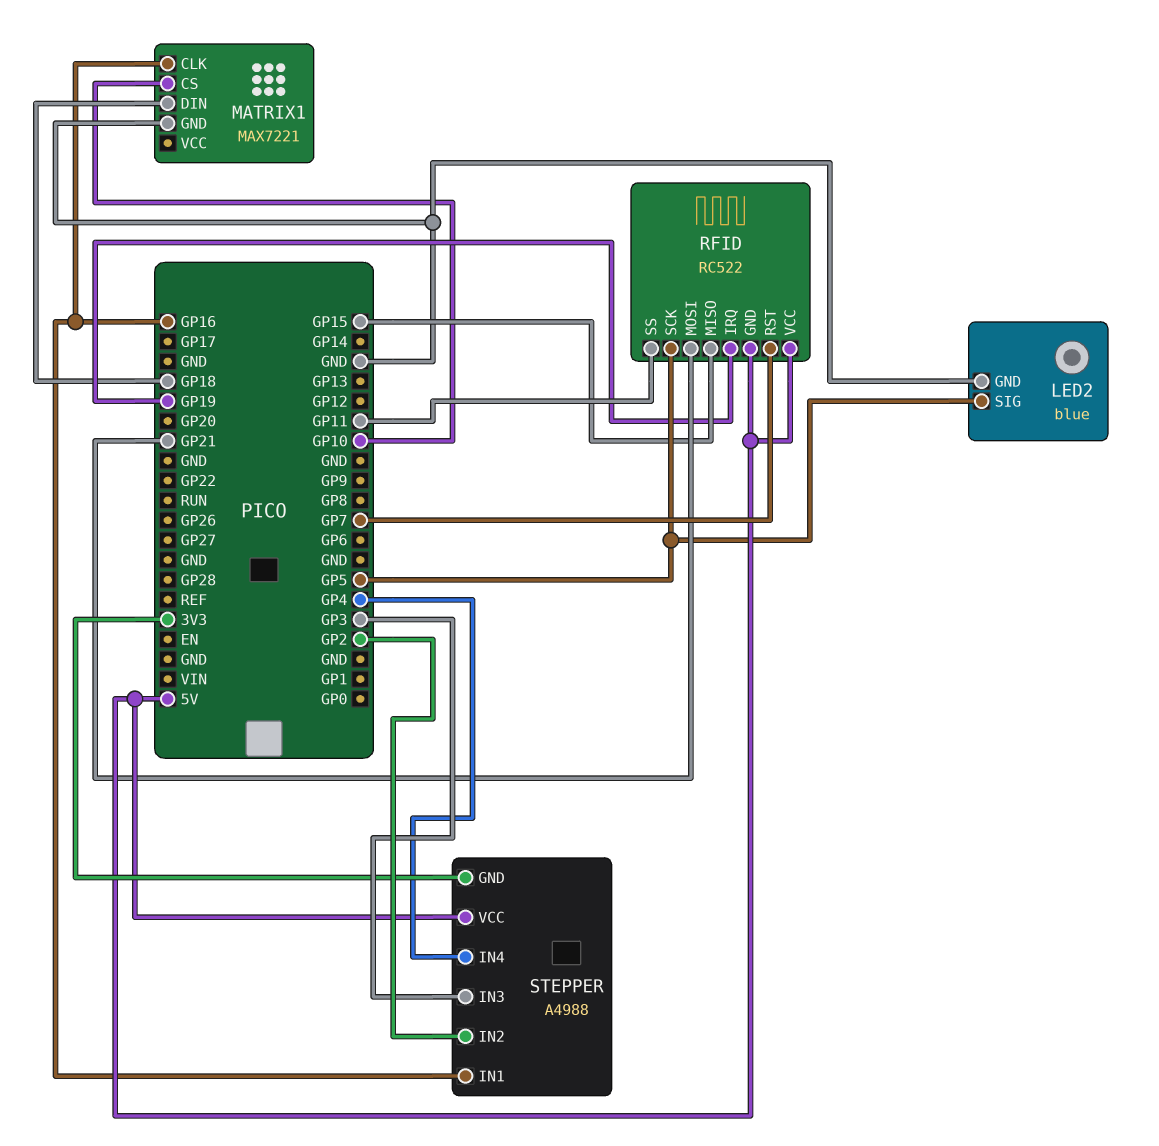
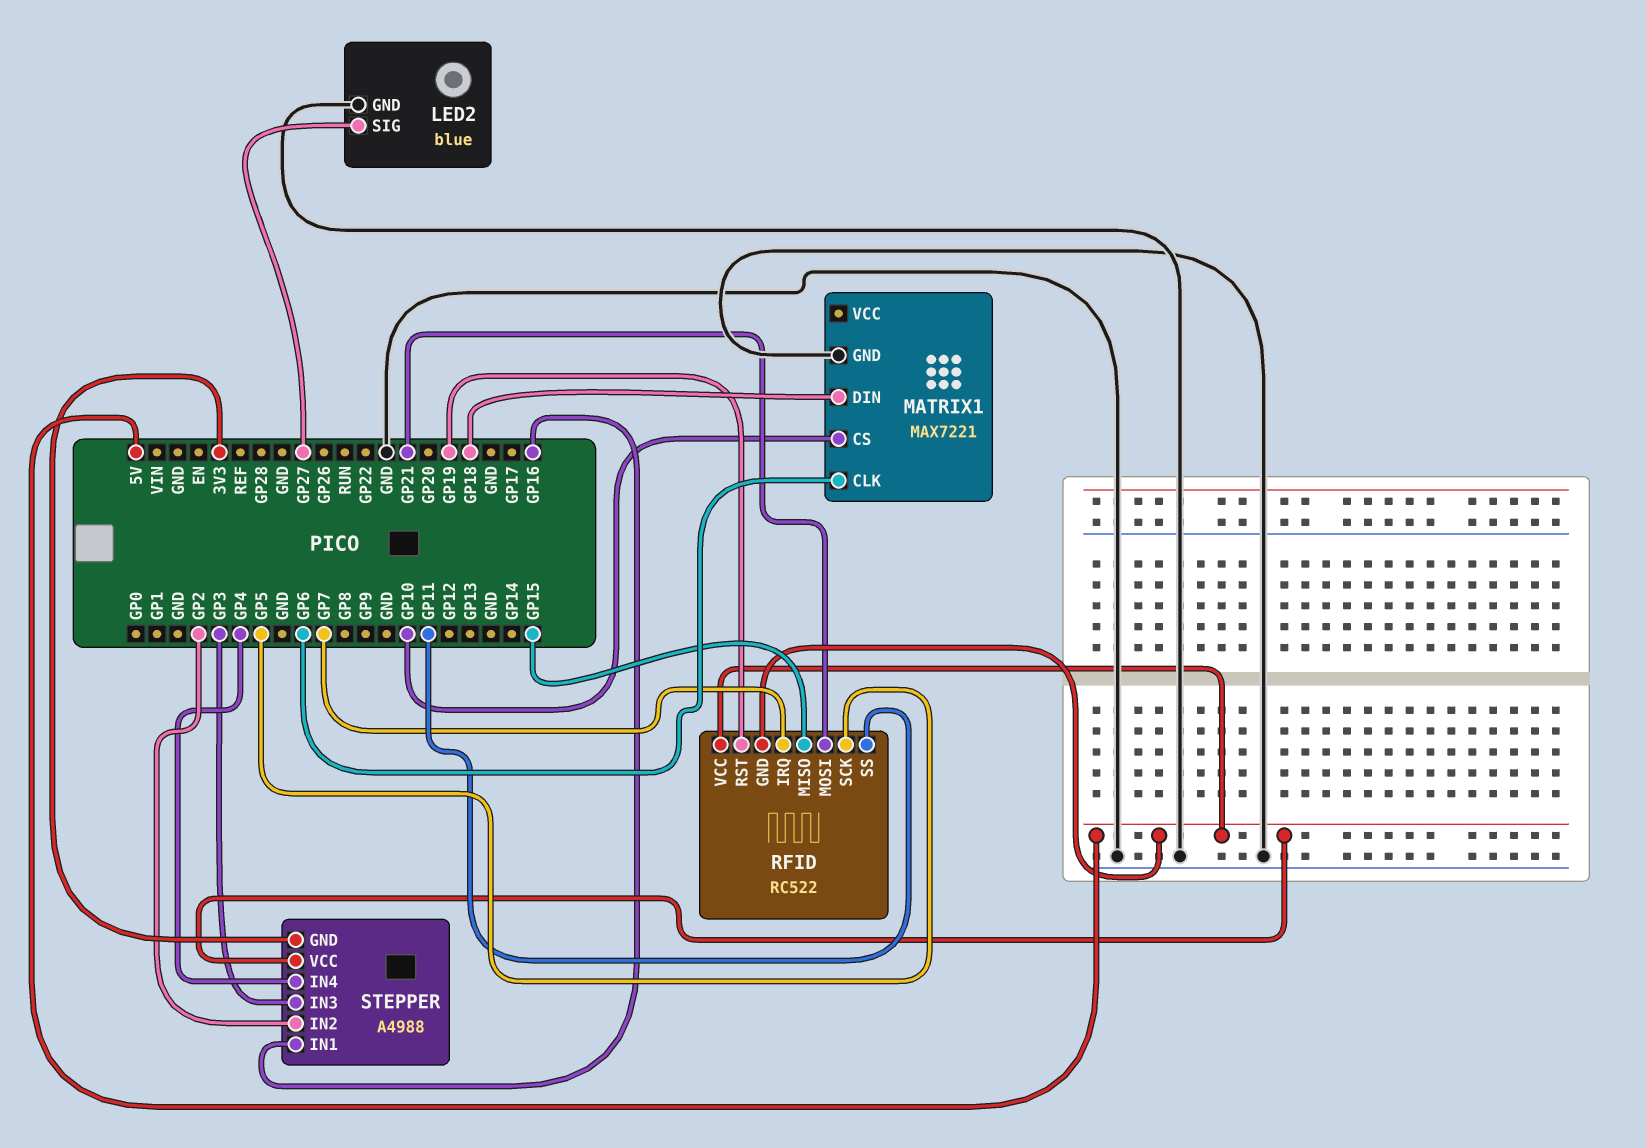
LED2 pin SIG: GP5 -> GP27
MATRIX1 pin CLK: GP16 -> GP6
RFID pin IRQ: GP19 -> GP7
RFID pin RST: GP7 -> GP19

